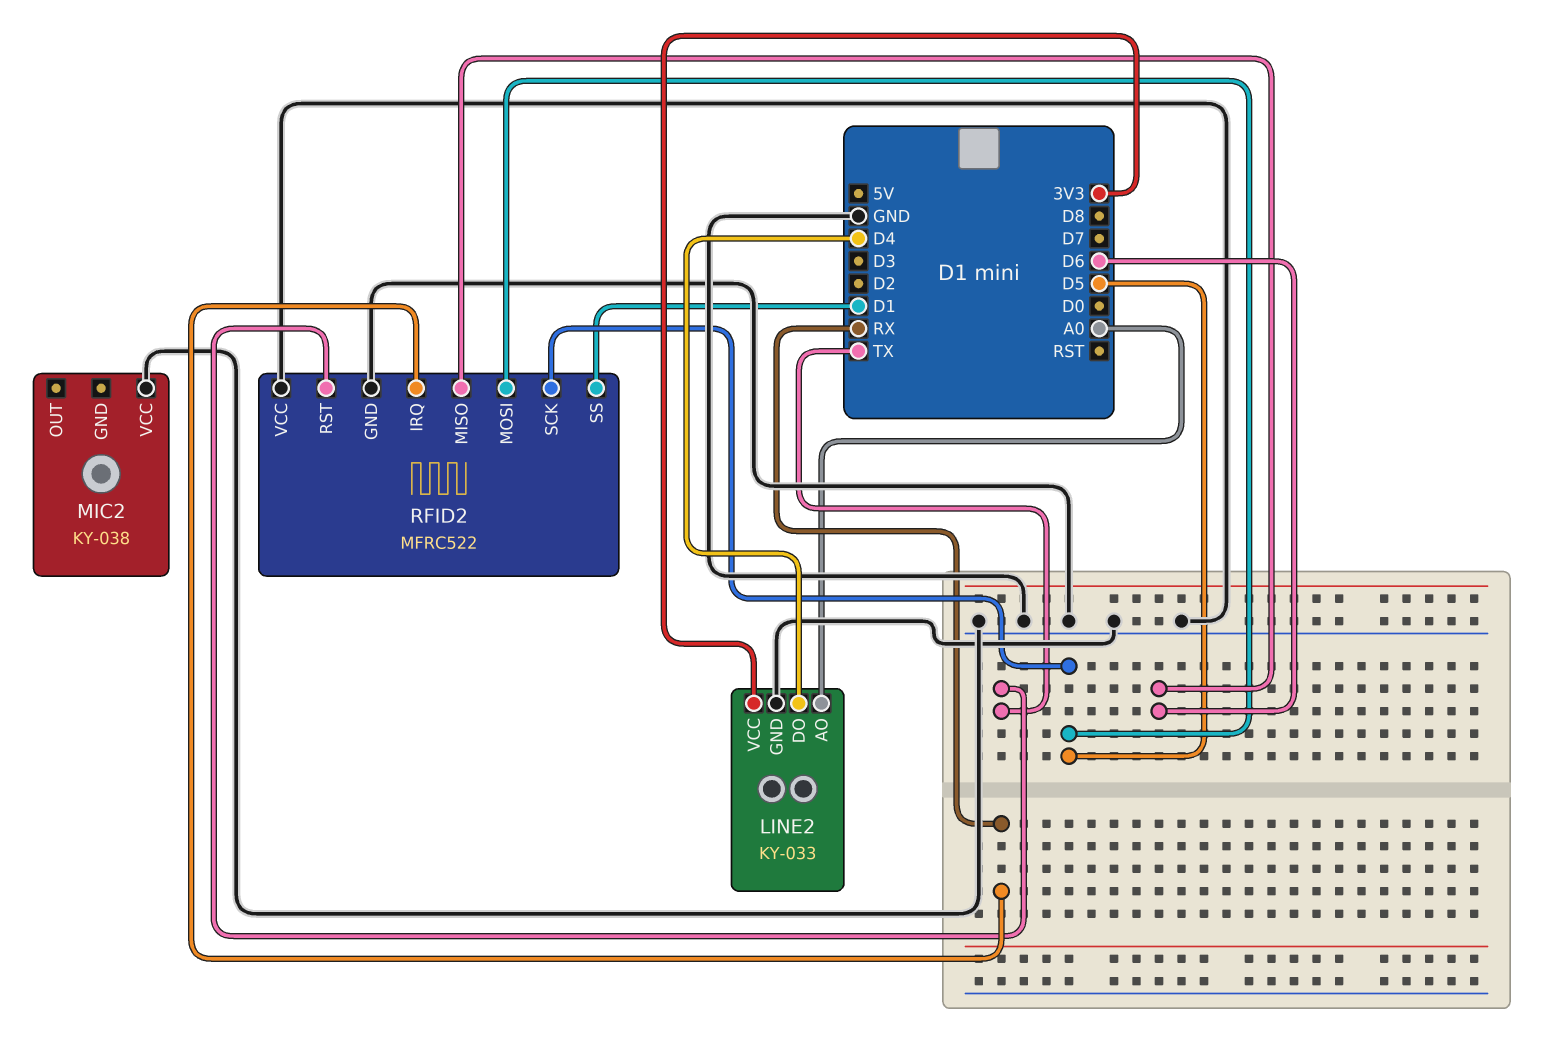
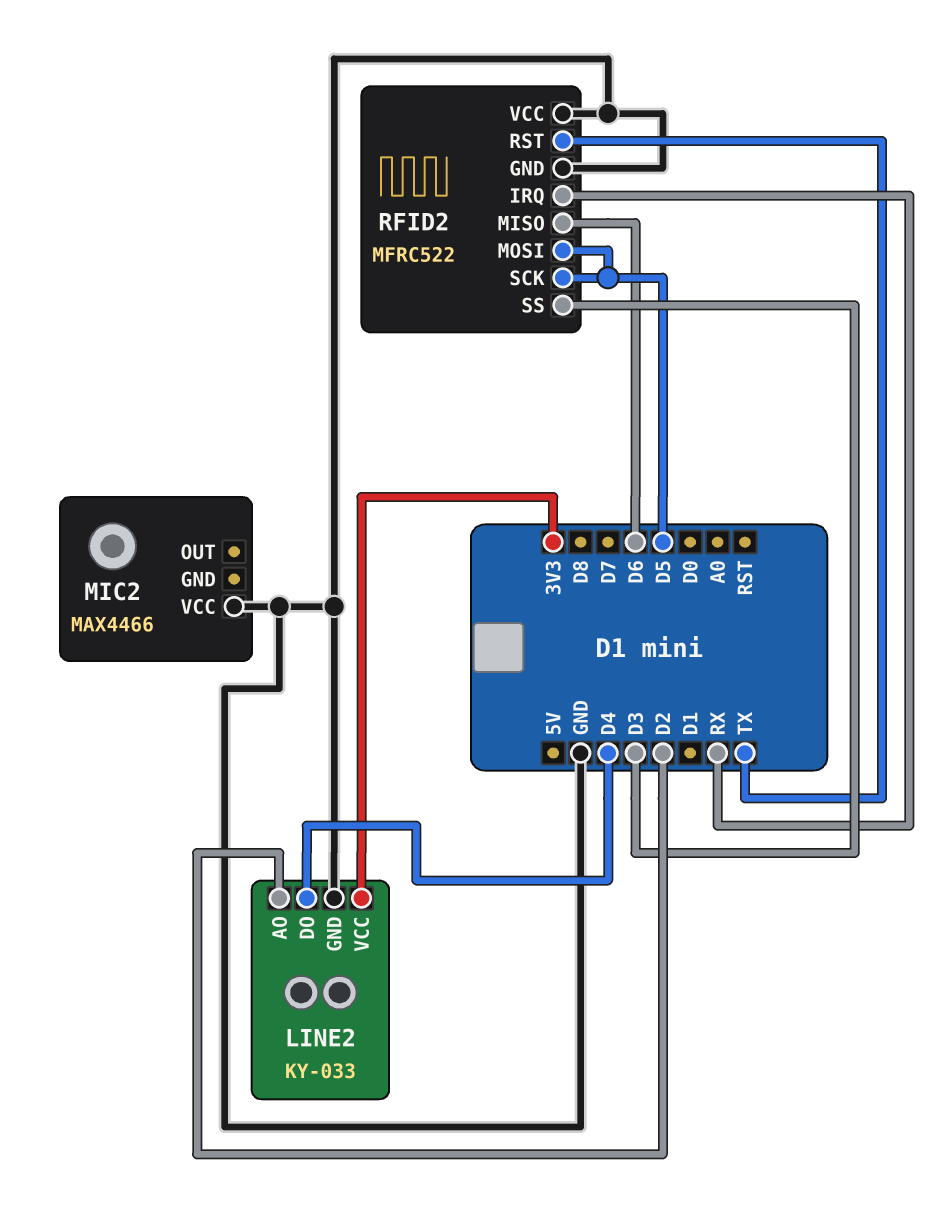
LINE2 pin AO: A0 -> D2
MIC2: KY-038 -> MAX4466
RFID2 pin SS: D1 -> D3

